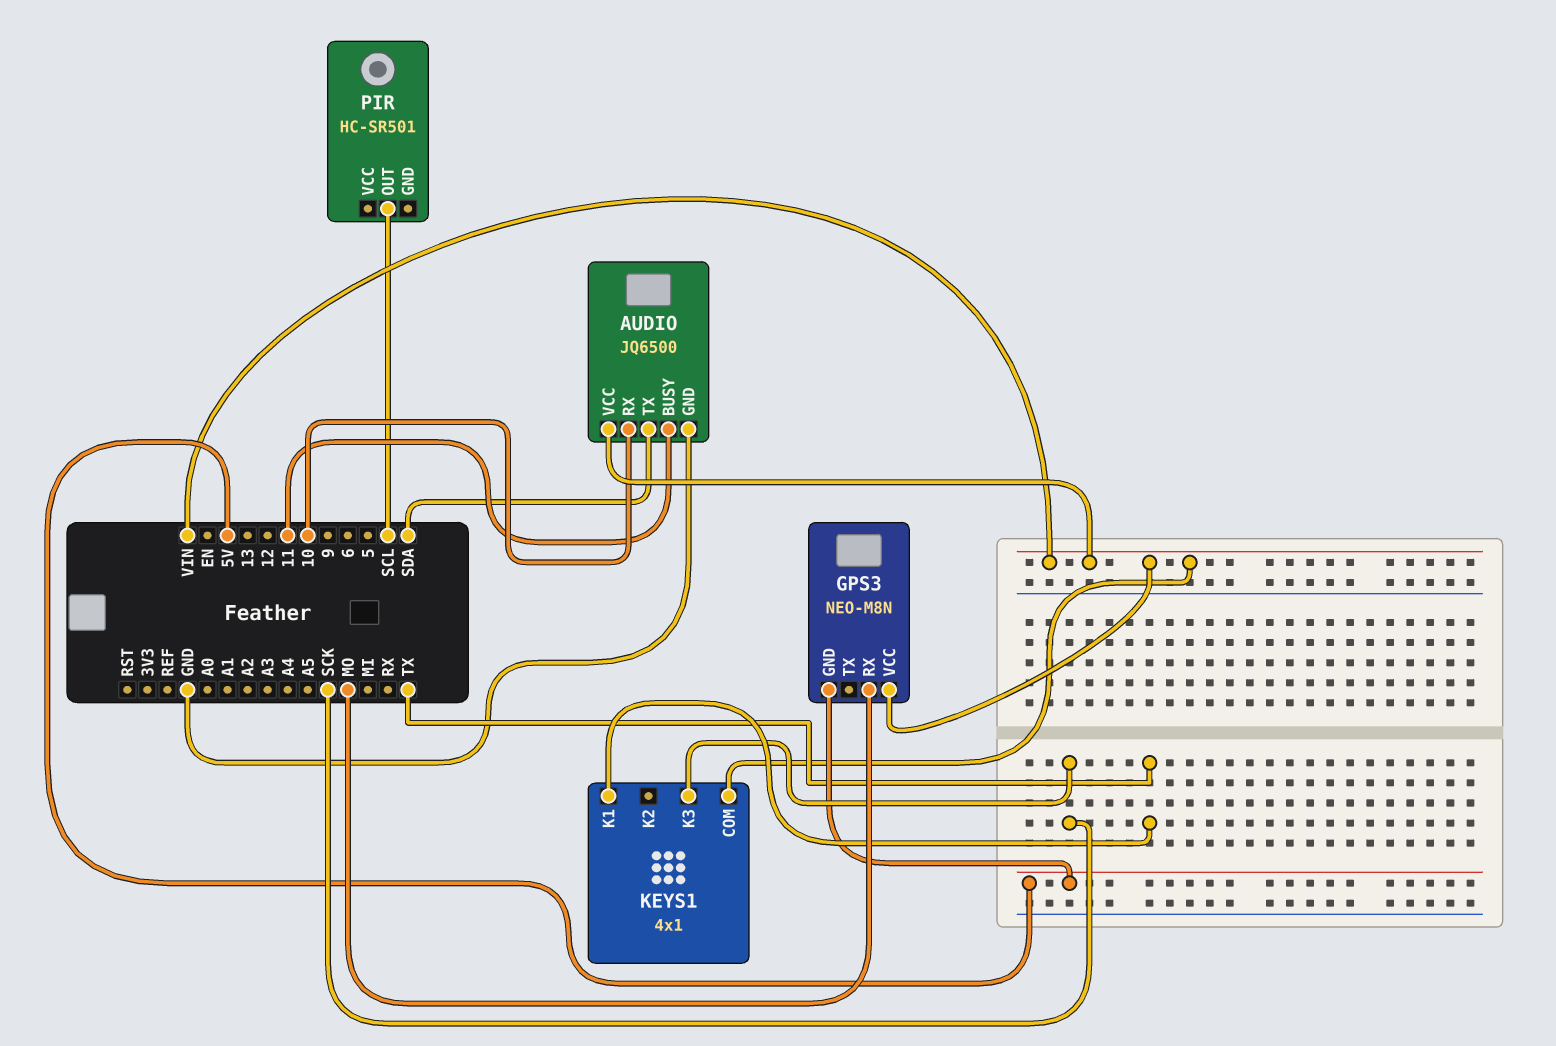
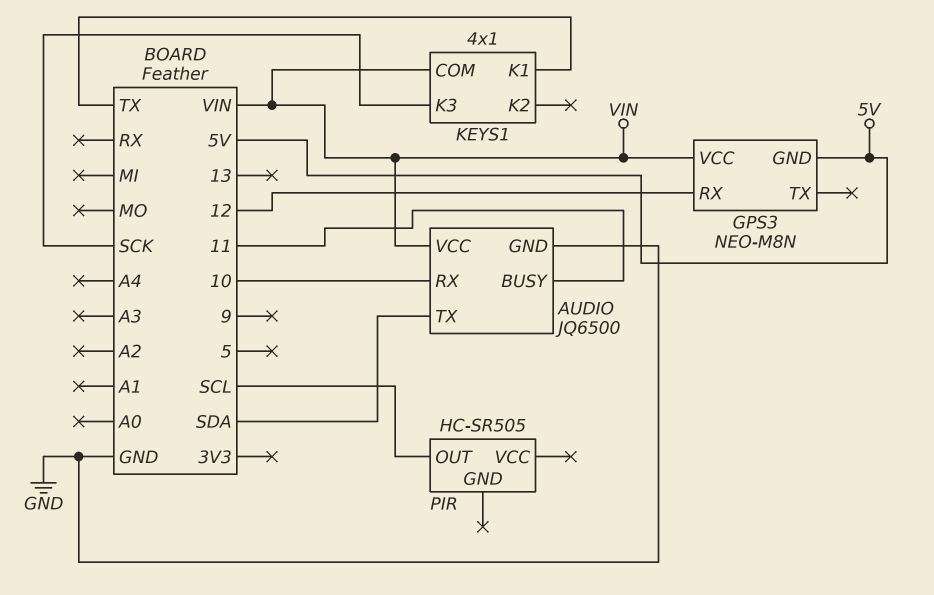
GPS3 pin RX: MO -> 12
PIR: HC-SR501 -> HC-SR505

